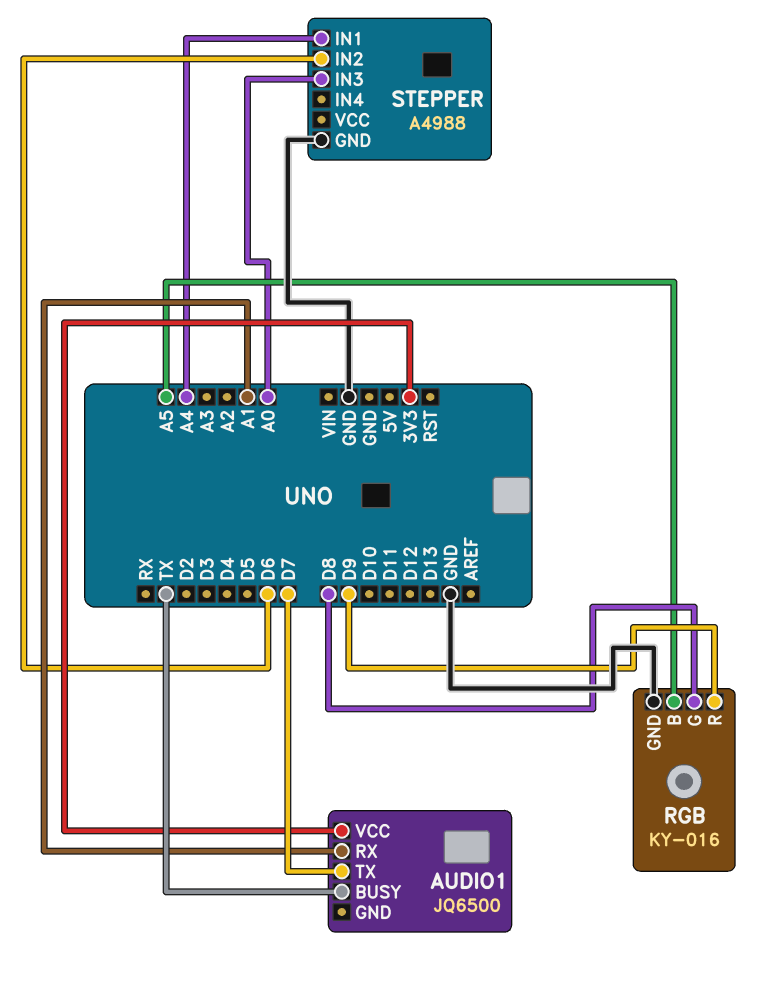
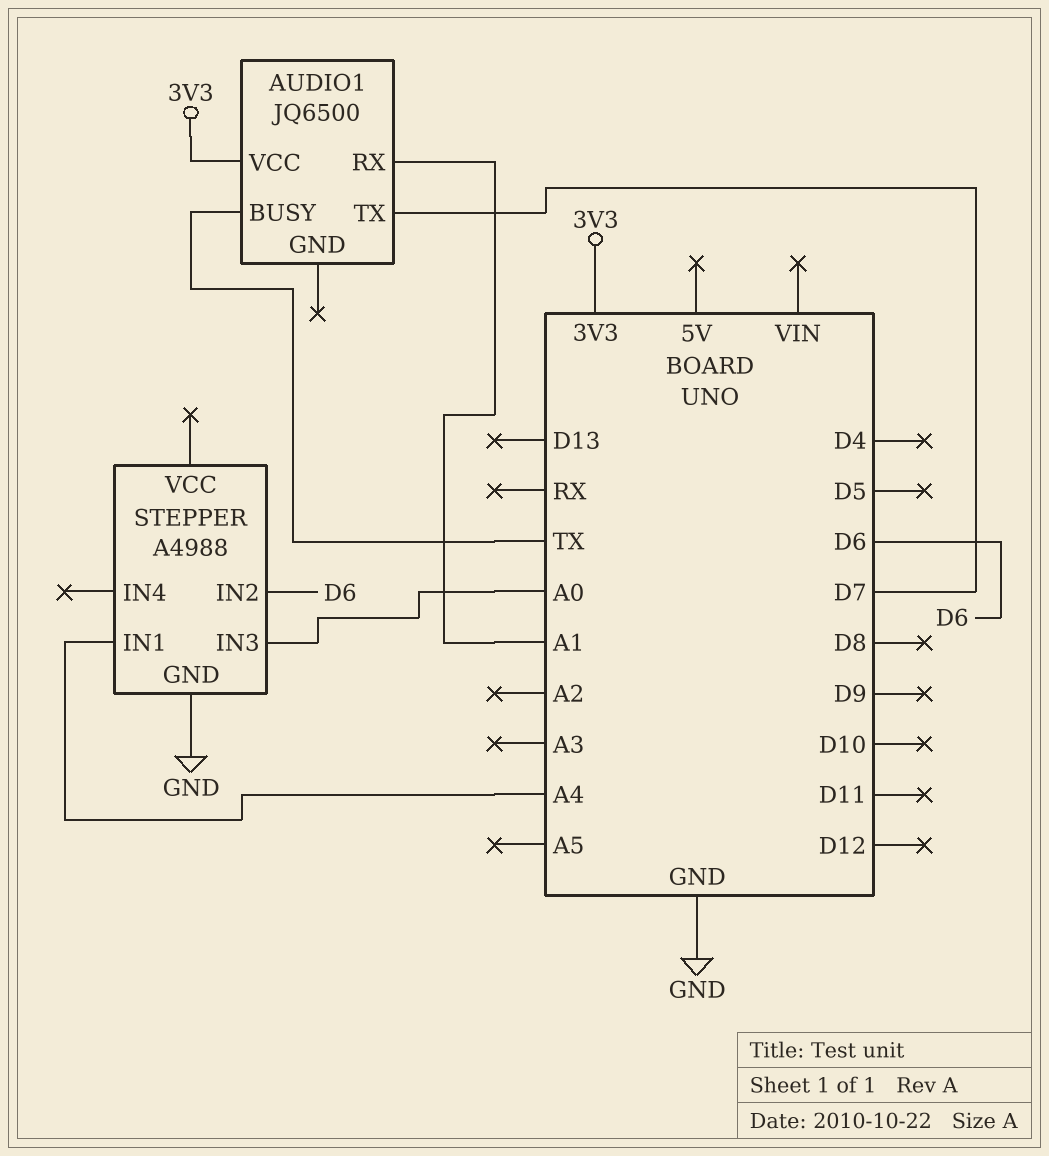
RGB: KY-016 -> none
RGB pin B: A5 -> none
RGB pin G: D8 -> none
RGB pin GND: GND -> none
RGB pin R: D9 -> none

